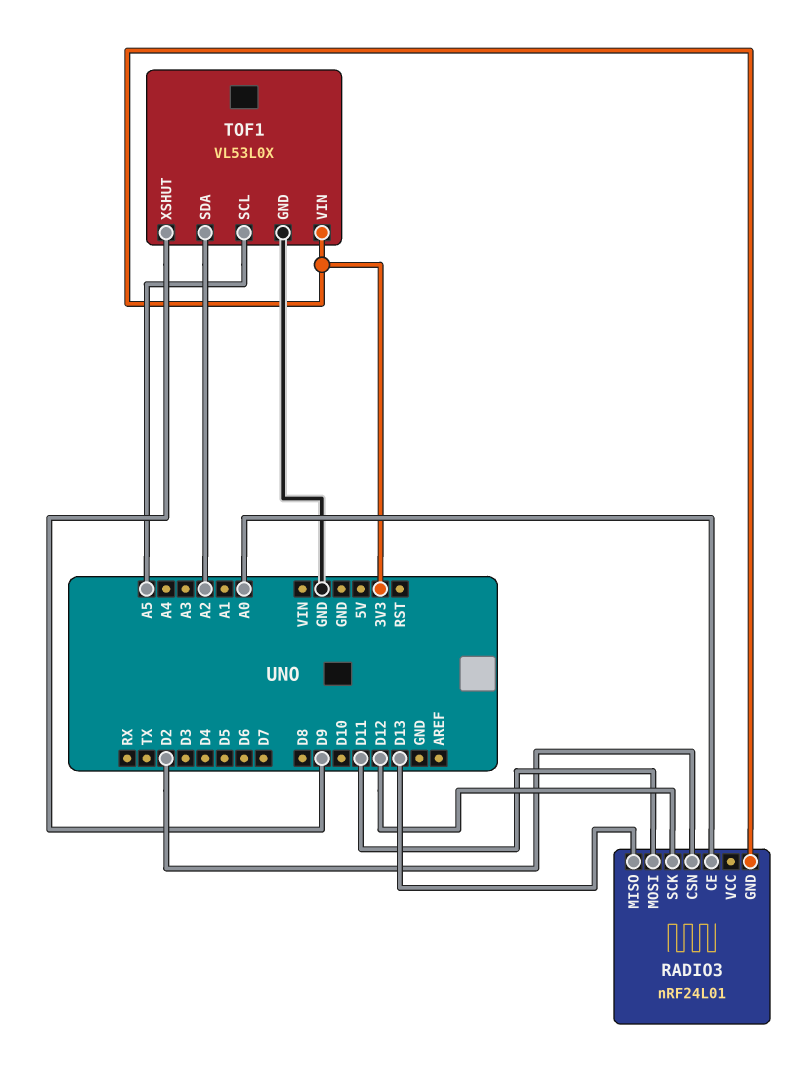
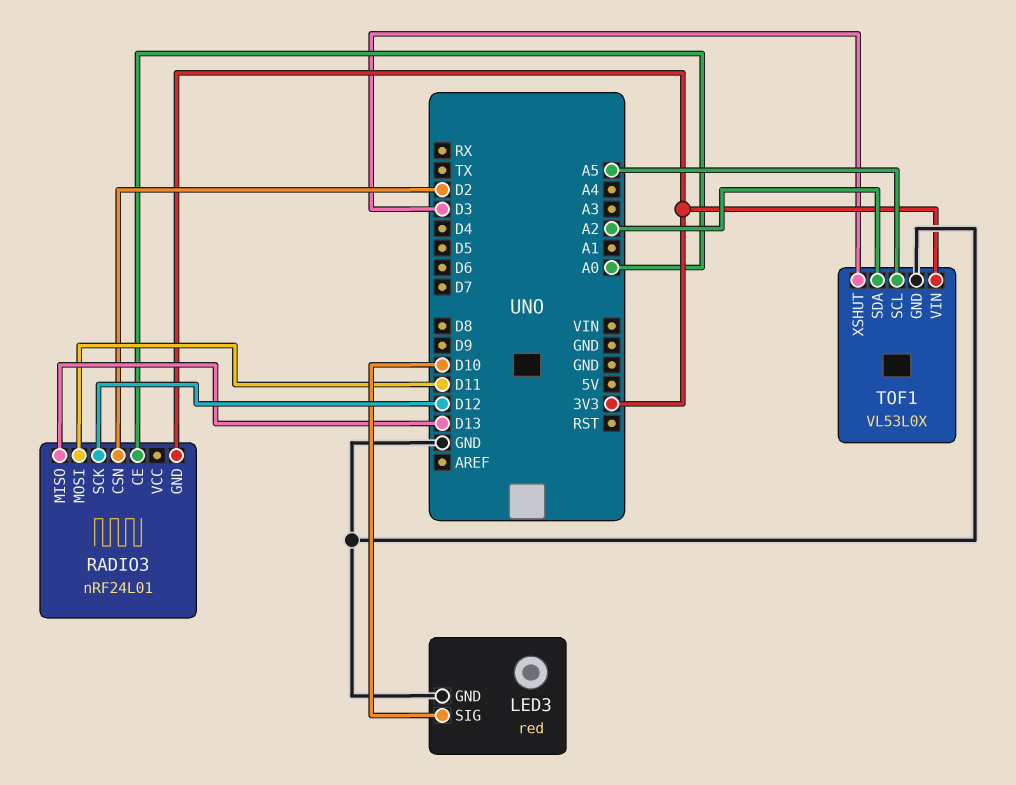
LED3: none -> red
LED3 pin GND: none -> GND
LED3 pin SIG: none -> D10
TOF1 pin XSHUT: D9 -> D3

